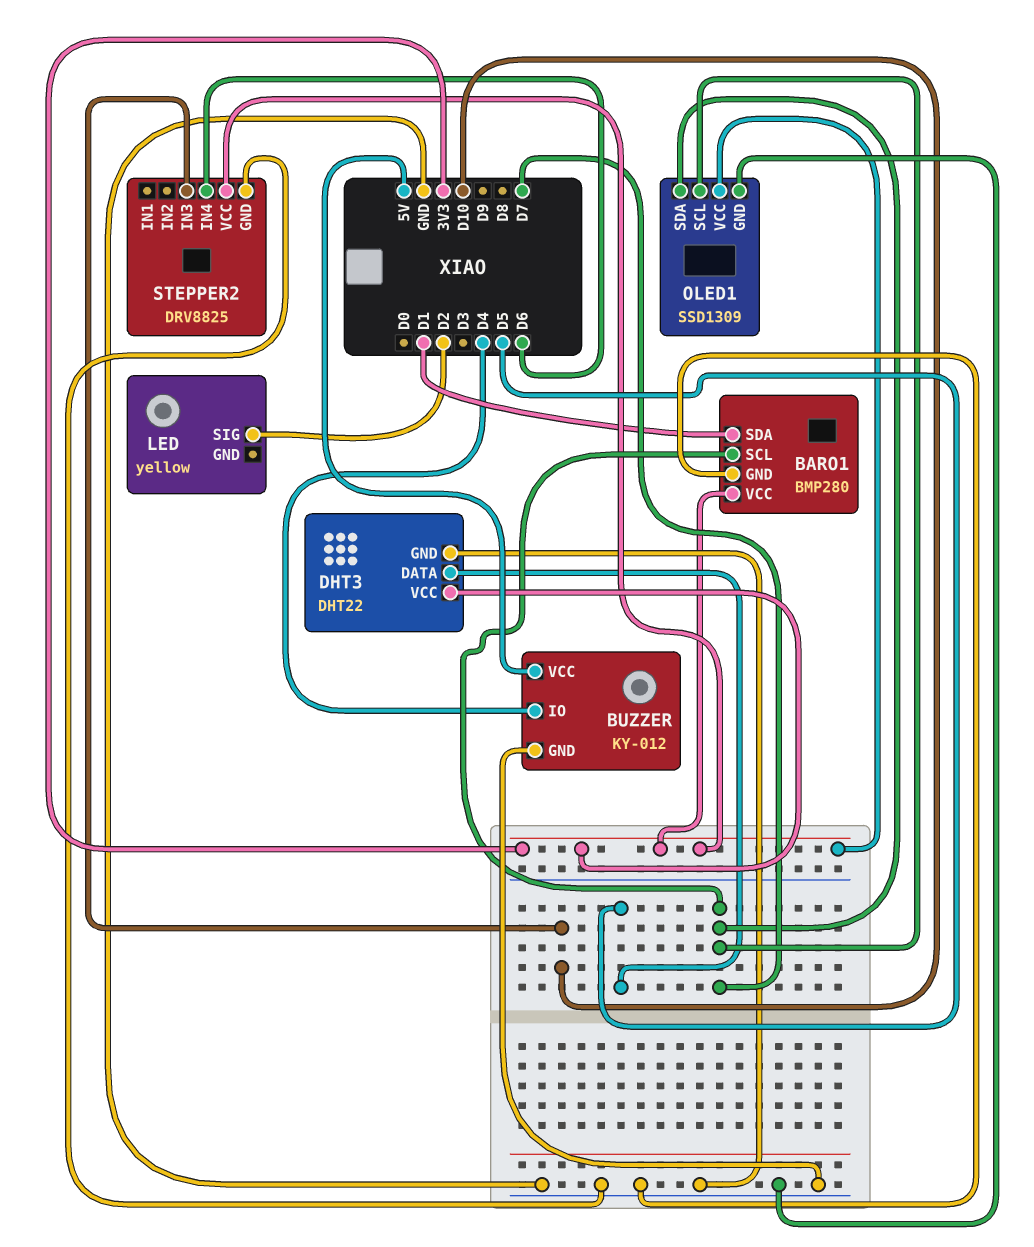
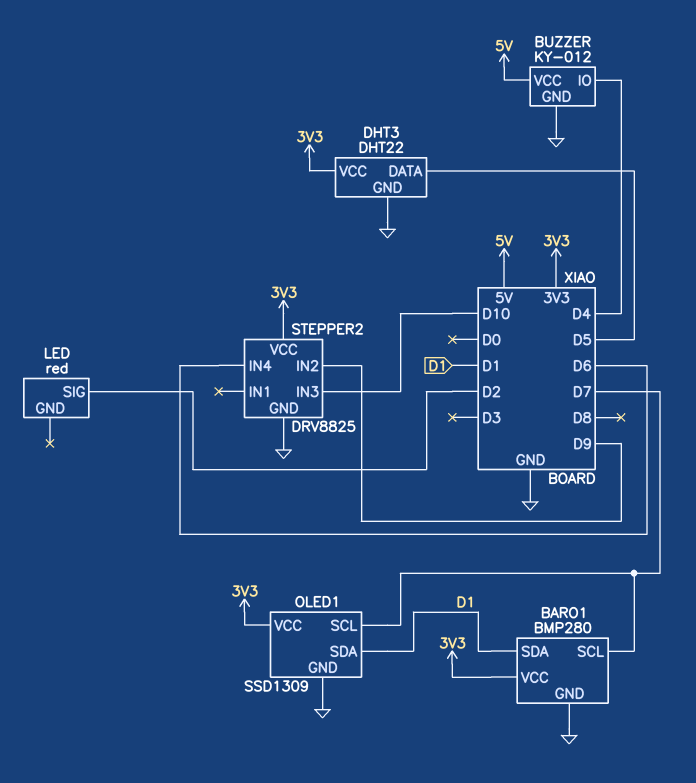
LED: yellow -> red
OLED1 pin SDA: D7 -> D1
STEPPER2 pin IN2: none -> D9

